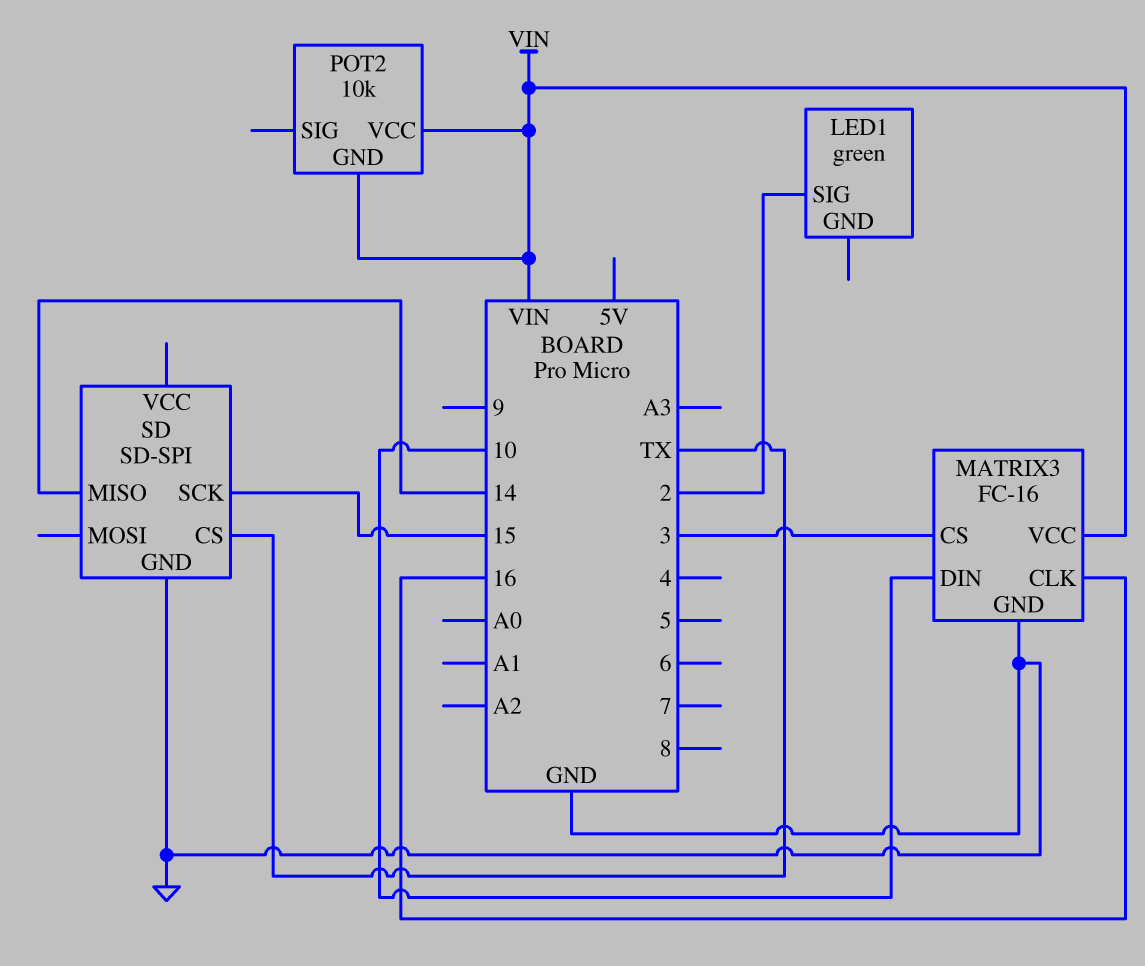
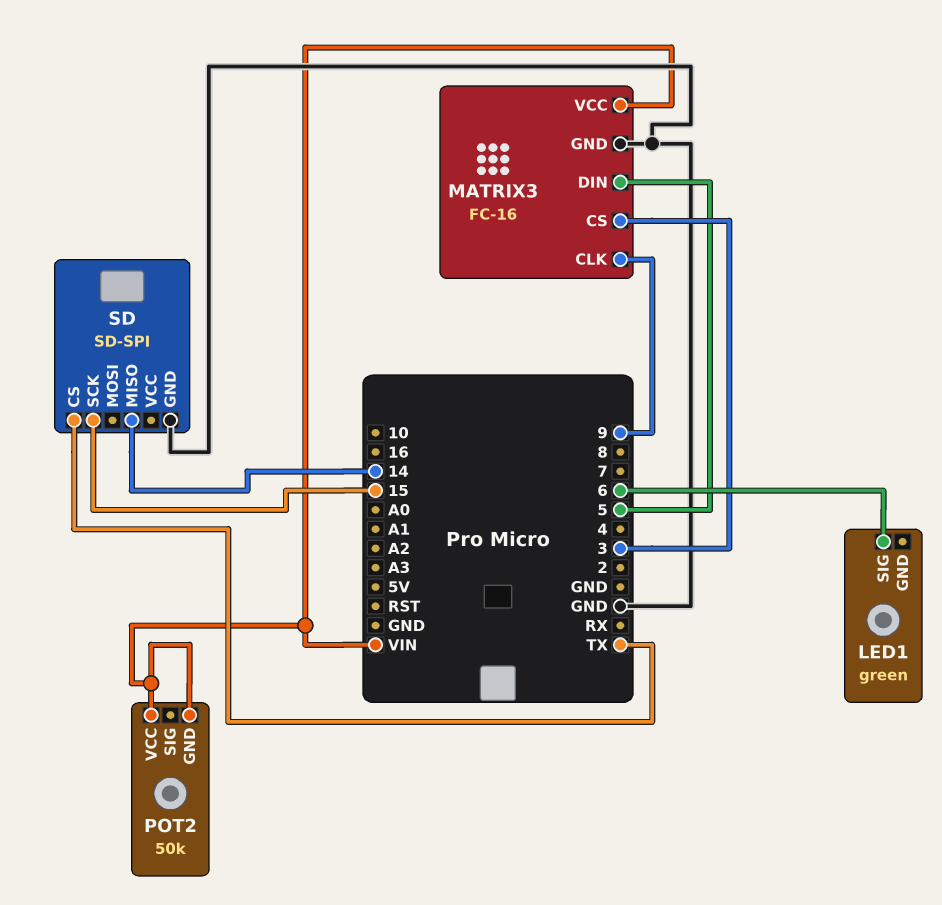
LED1 pin SIG: 2 -> 6
MATRIX3 pin CLK: 16 -> 9
MATRIX3 pin DIN: 10 -> 5
POT2: 10k -> 50k

